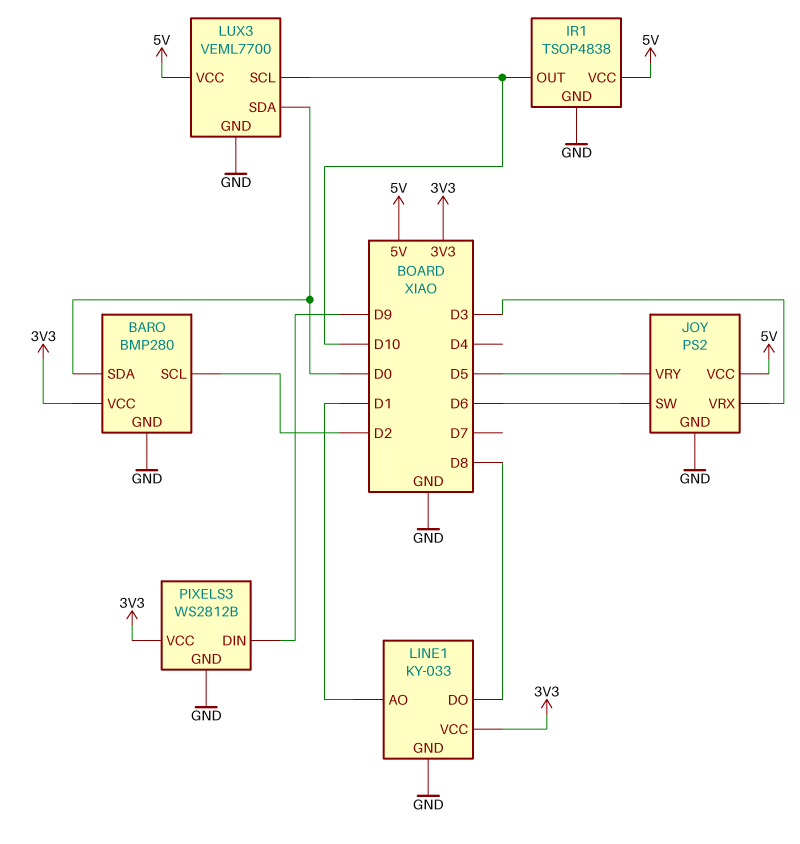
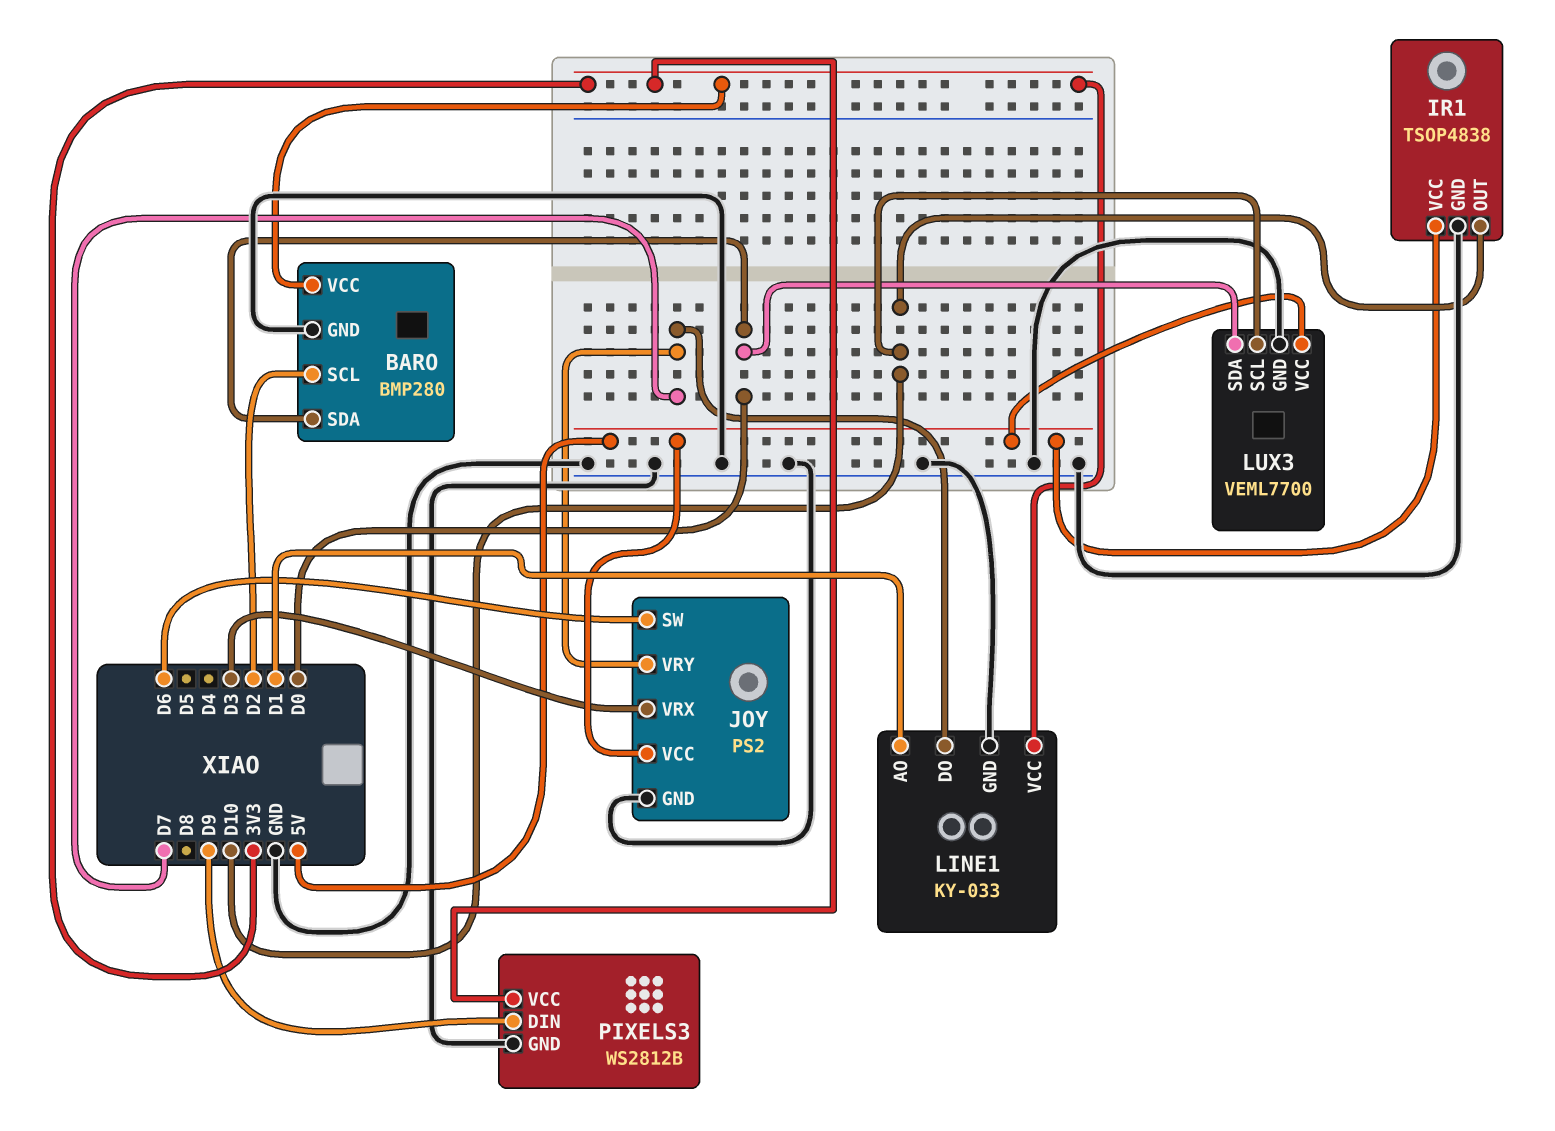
JOY pin VRY: D5 -> D7
LINE1 pin DO: D8 -> D7

